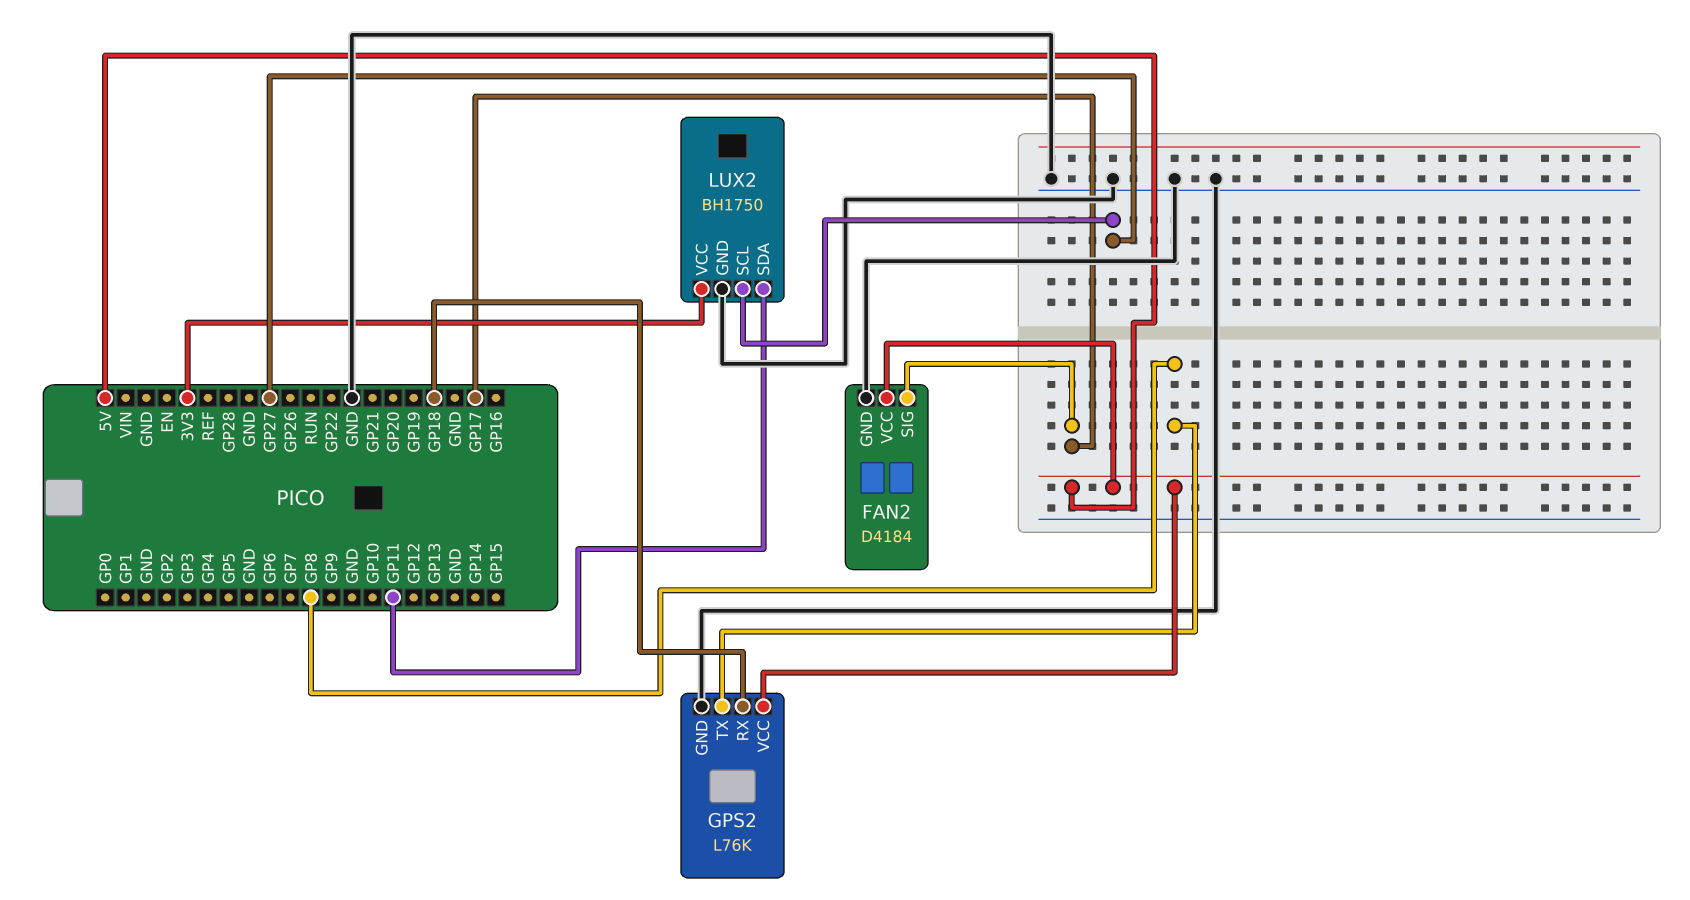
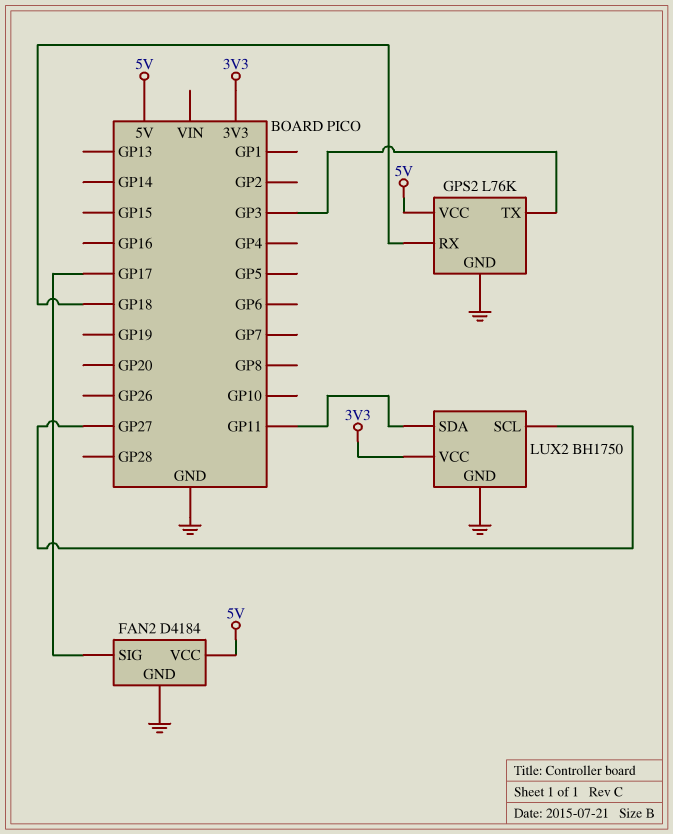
GPS2 pin TX: GP8 -> GP3

